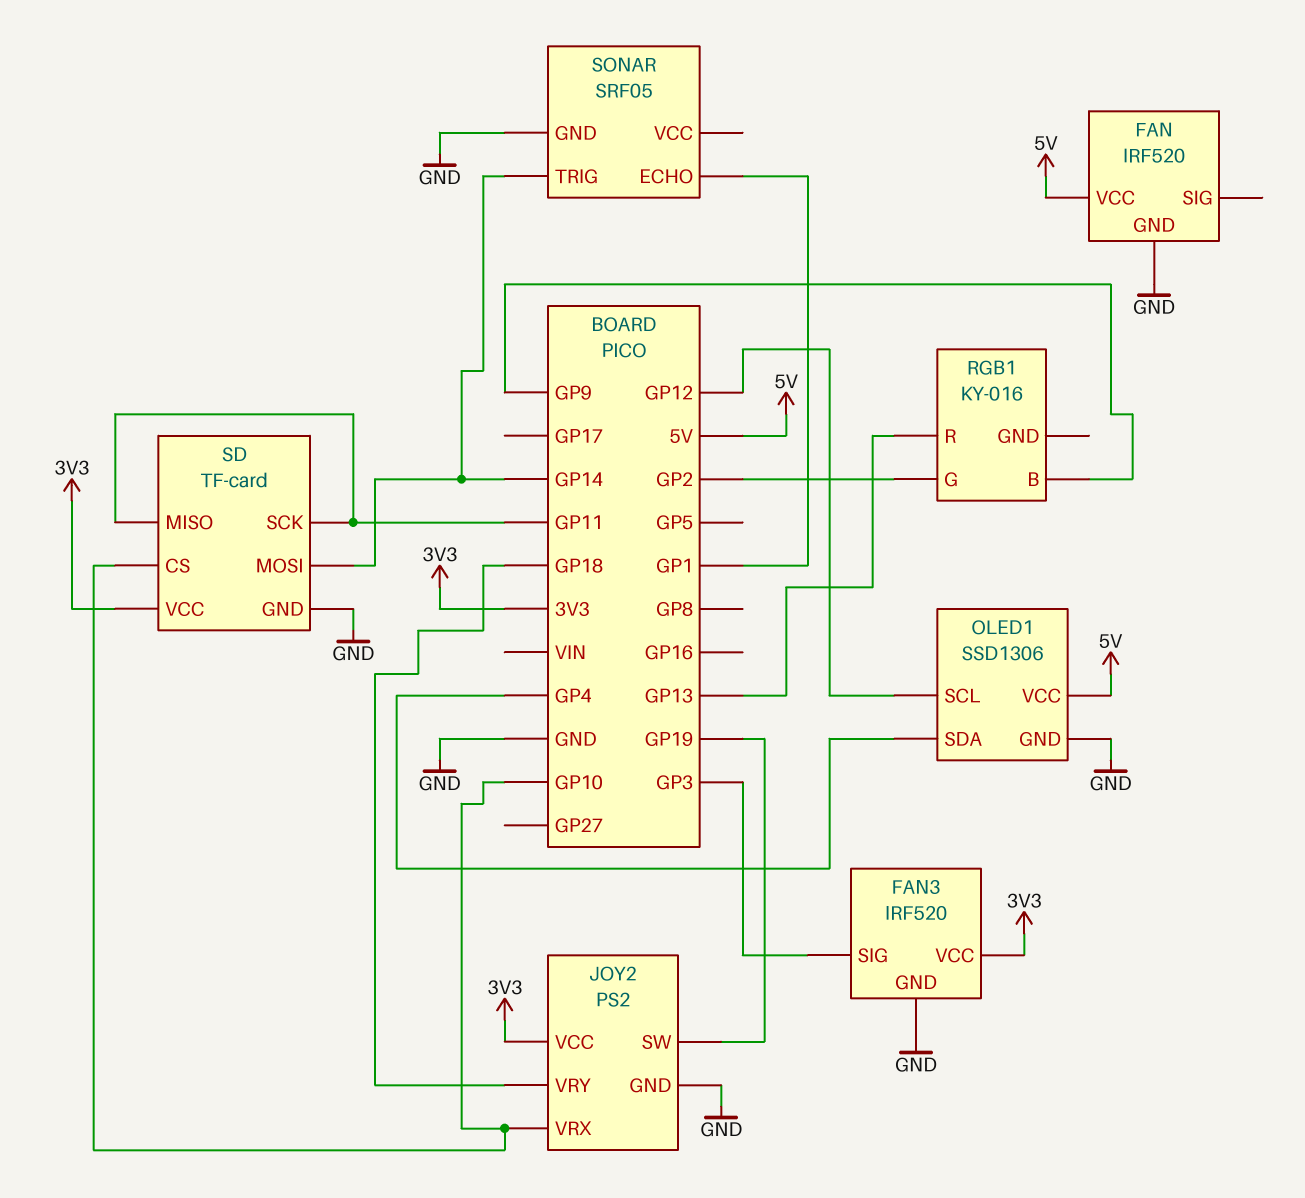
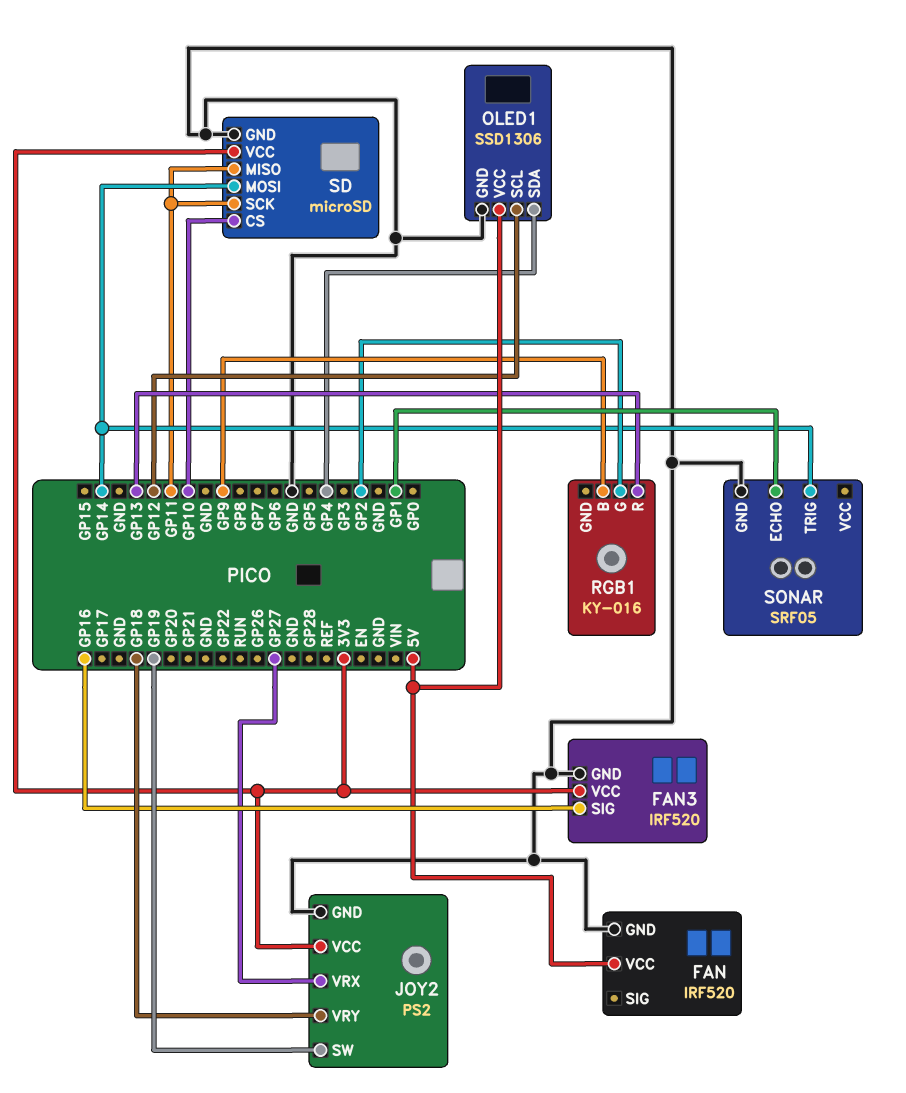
FAN3 pin SIG: GP3 -> GP16
JOY2 pin VRX: GP10 -> GP27
SD: TF-card -> microSD

